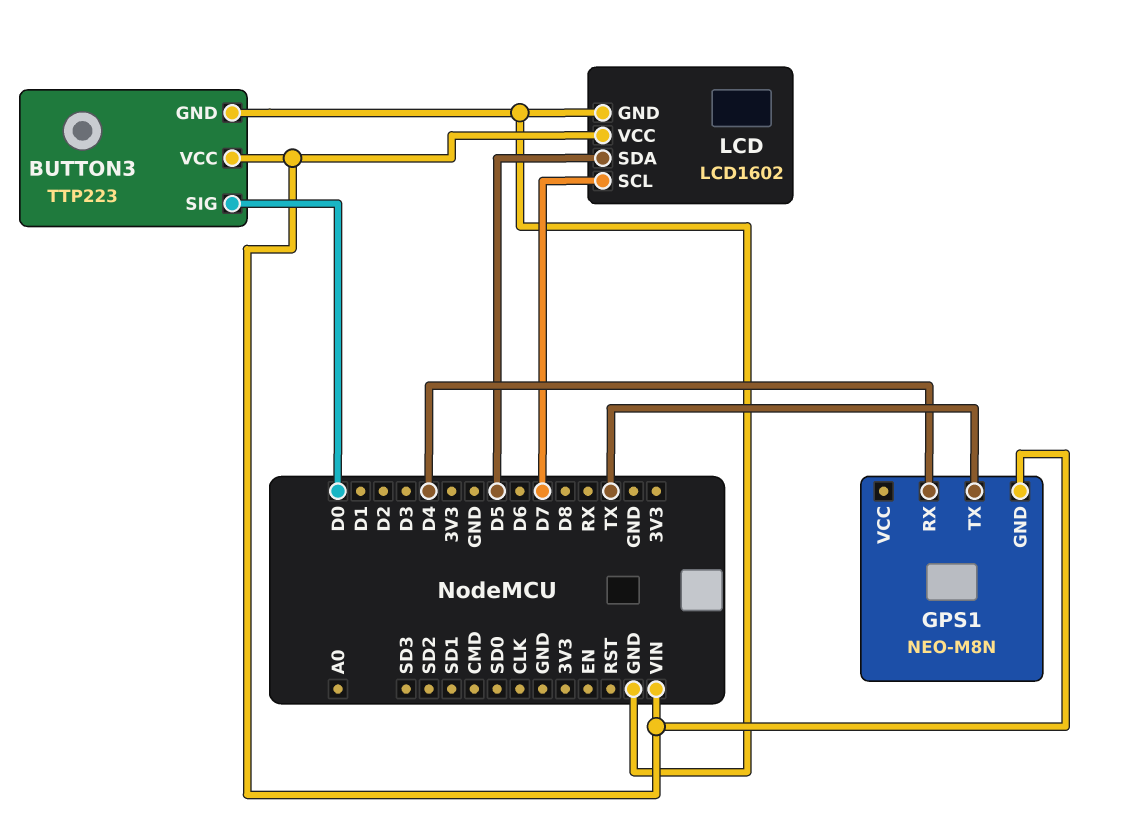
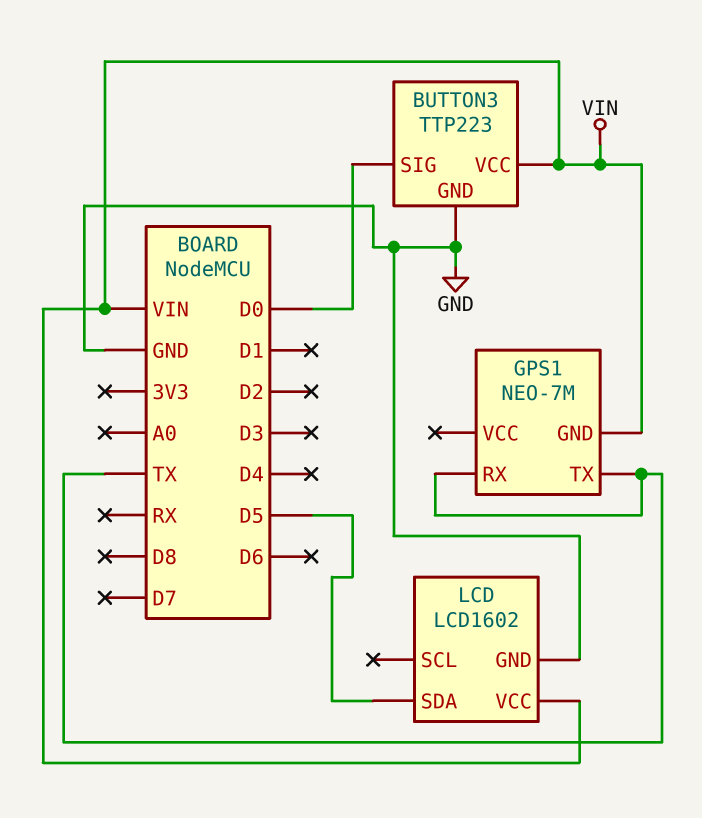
GPS1: NEO-M8N -> NEO-7M
GPS1 pin RX: D4 -> TX
LCD pin SCL: D7 -> none

